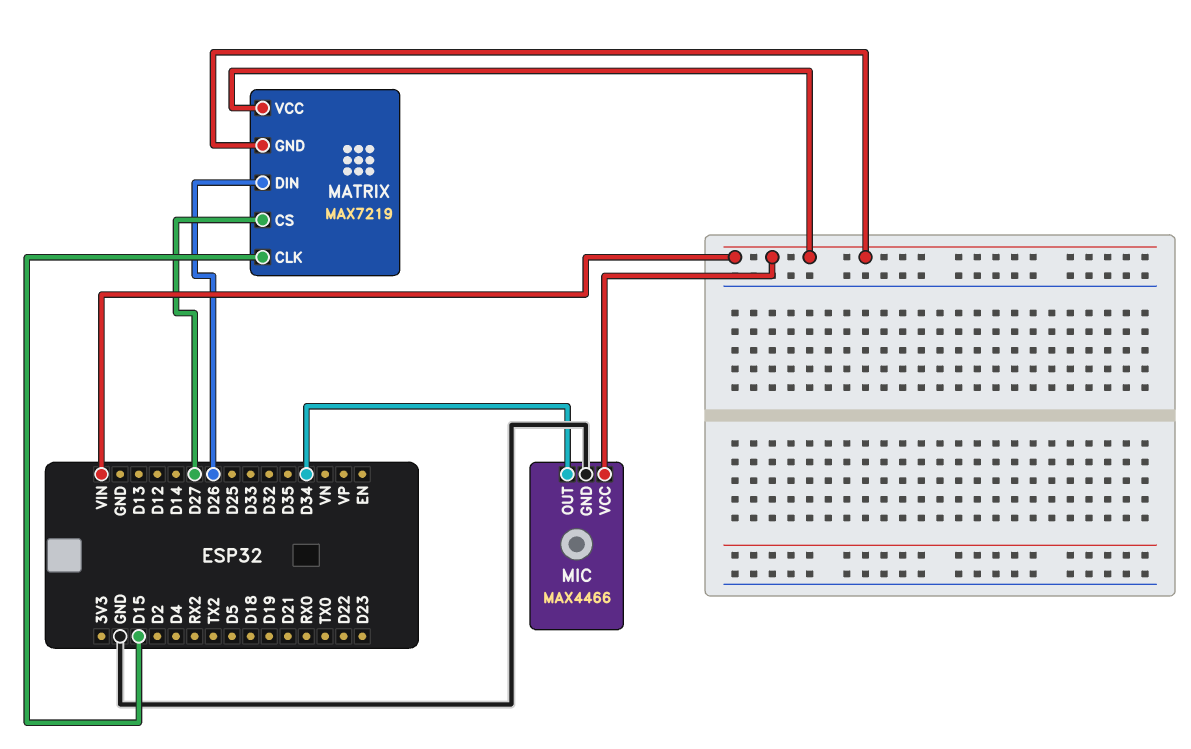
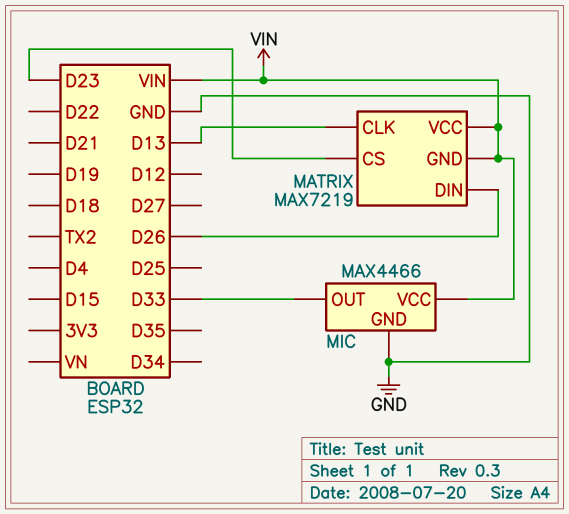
MATRIX pin CLK: D15 -> D13
MATRIX pin CS: D27 -> D23
MIC pin OUT: D34 -> D33

